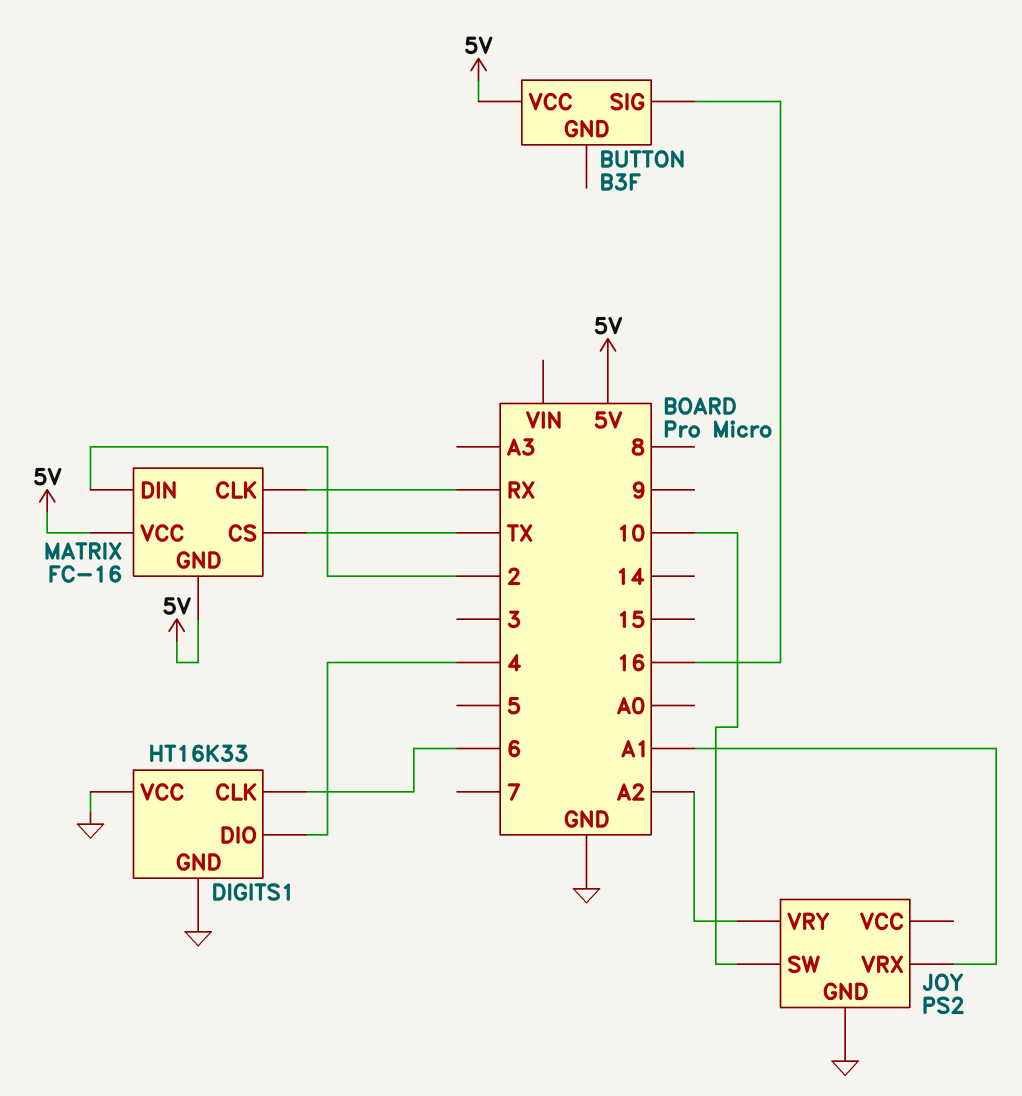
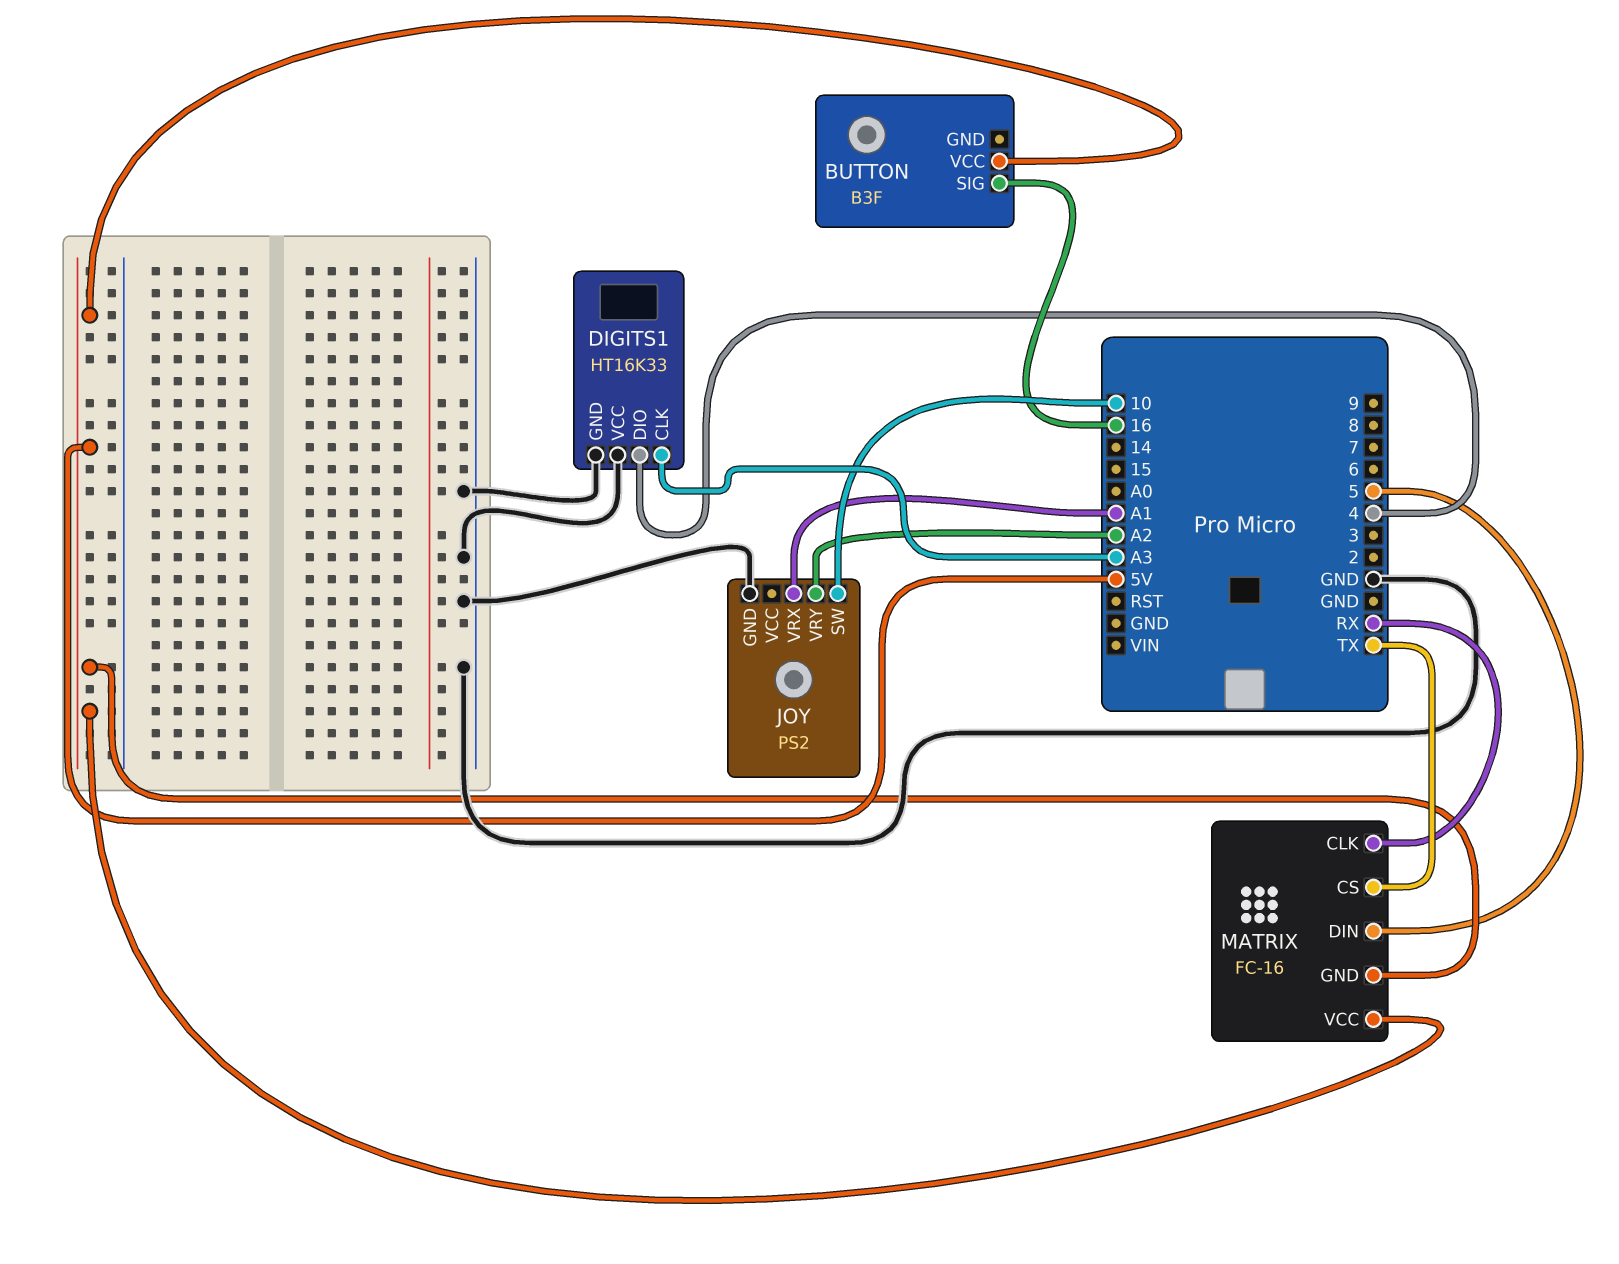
DIGITS1 pin CLK: 6 -> A3
MATRIX pin DIN: 2 -> 5

